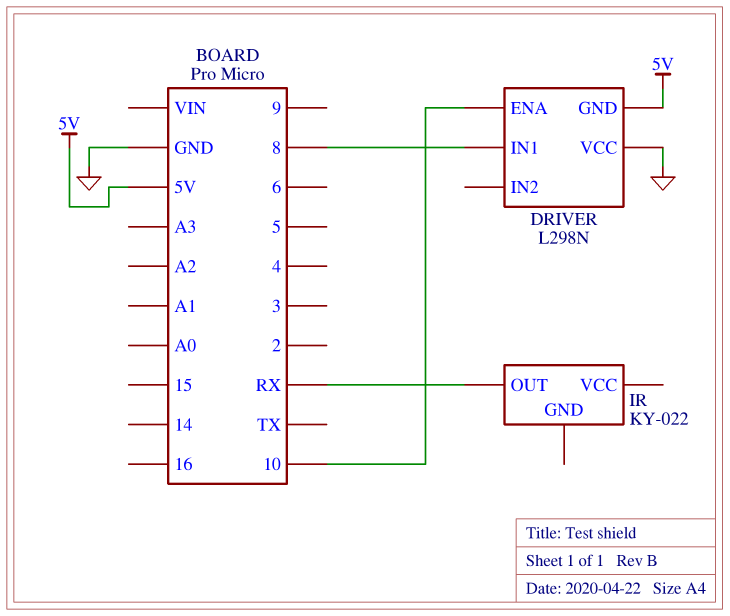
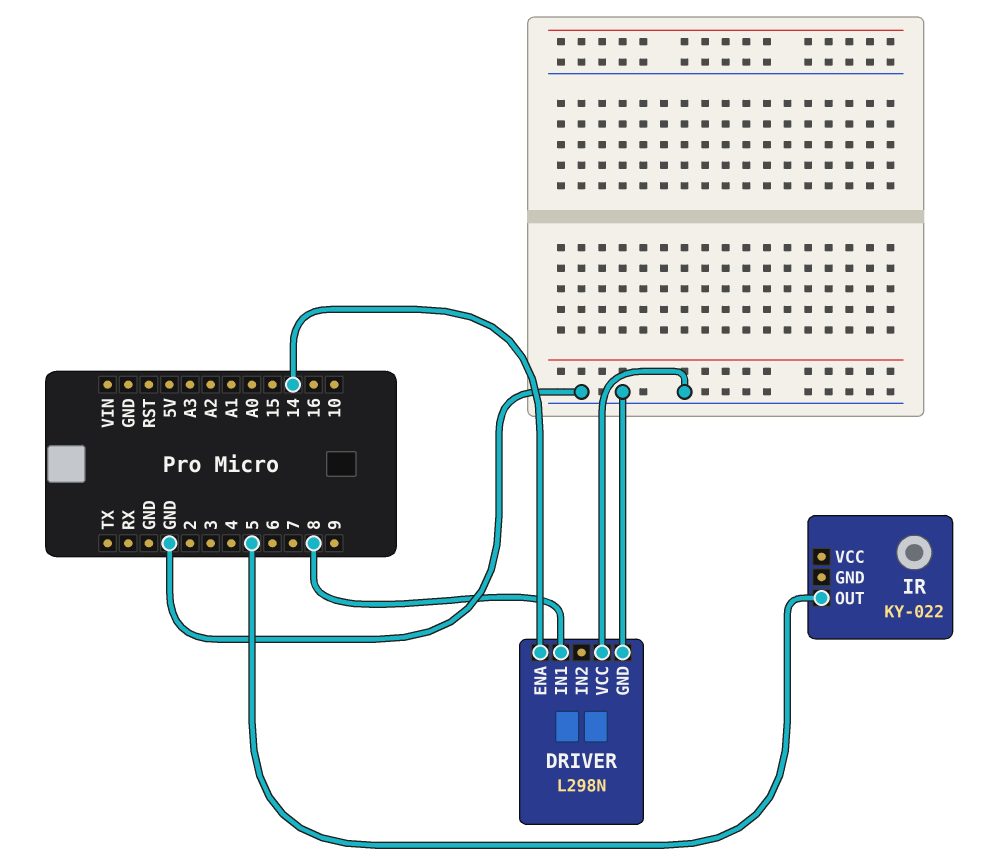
DRIVER pin ENA: 10 -> 14
DRIVER pin GND: 5V -> GND
IR pin OUT: RX -> 5

